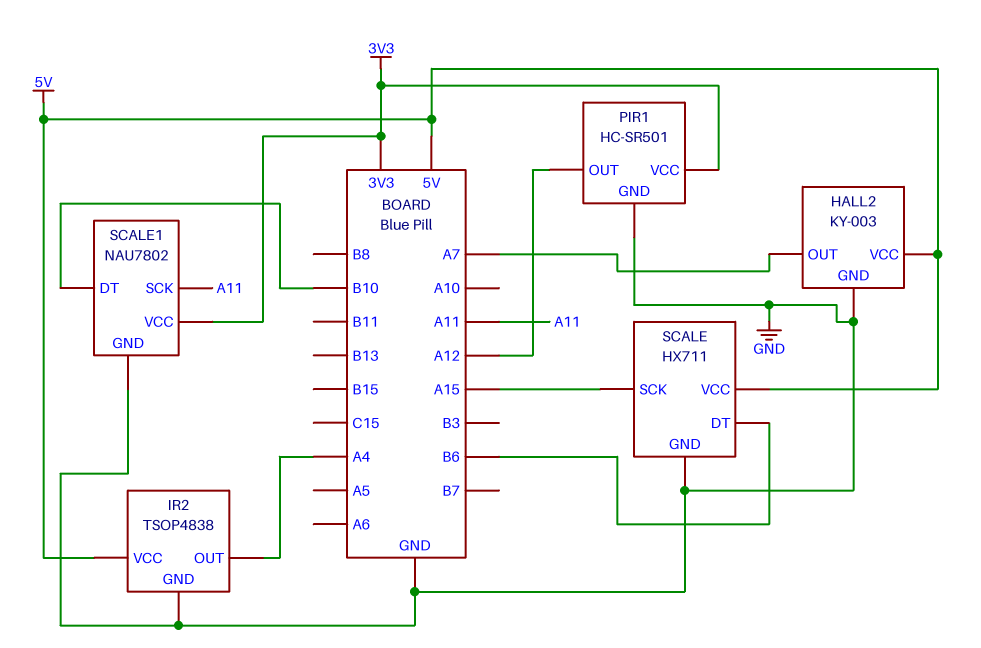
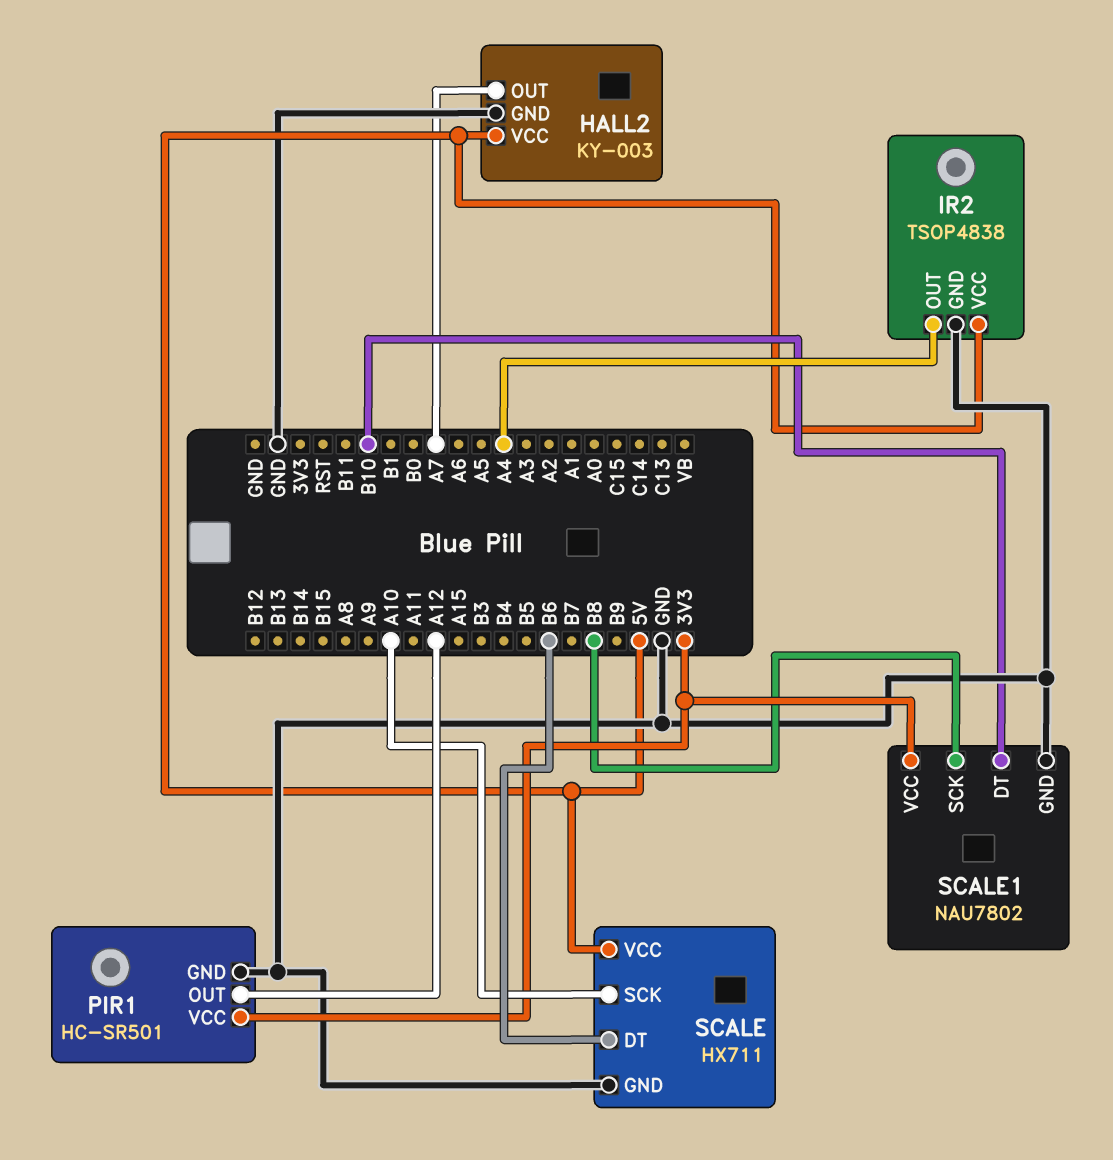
SCALE pin SCK: A15 -> A10
SCALE1 pin SCK: A11 -> B8

